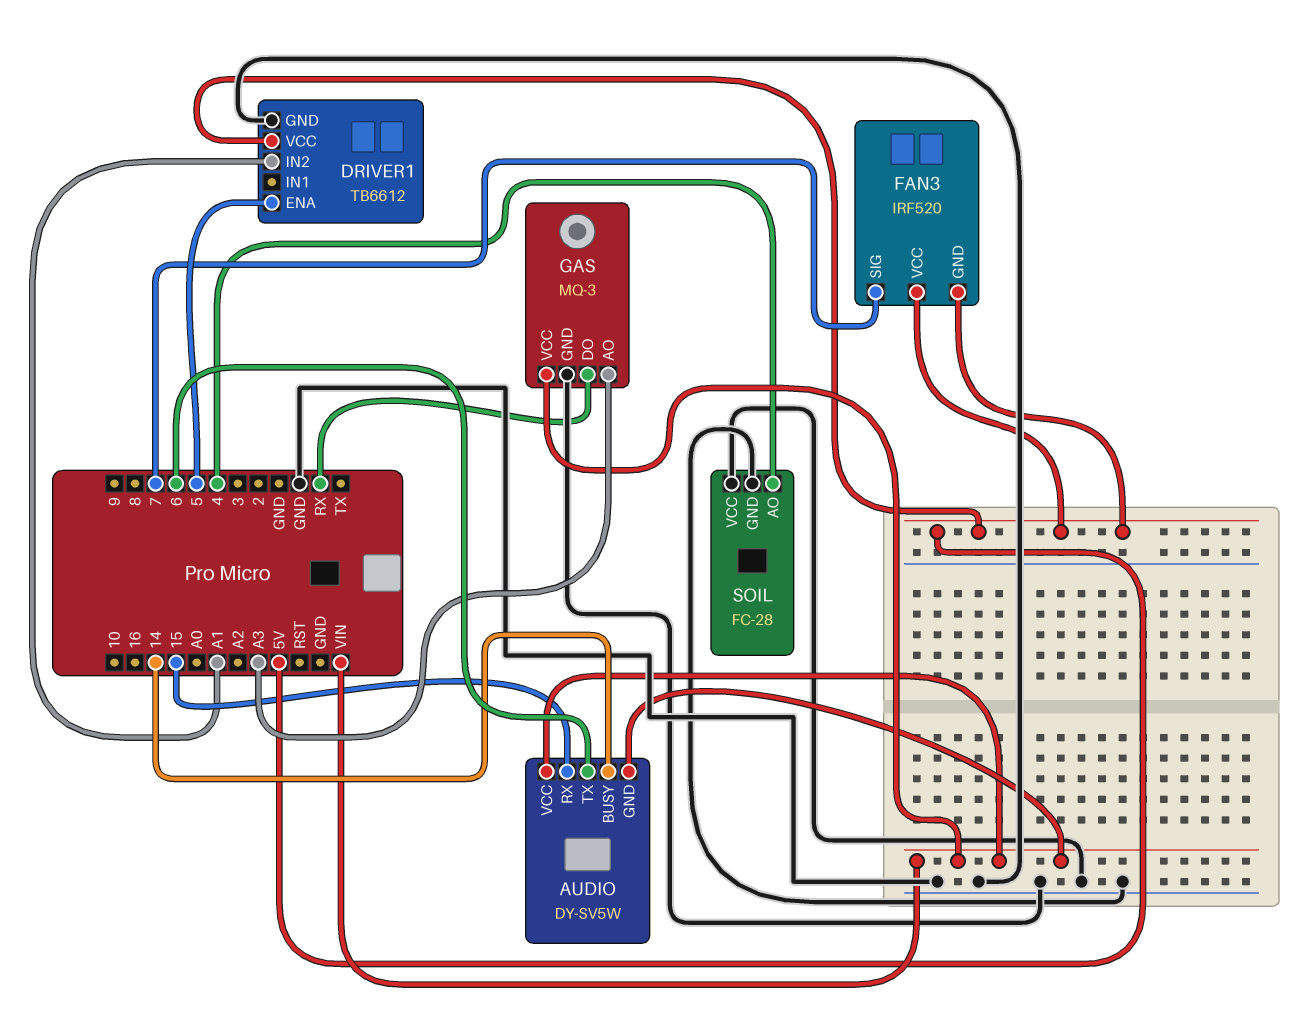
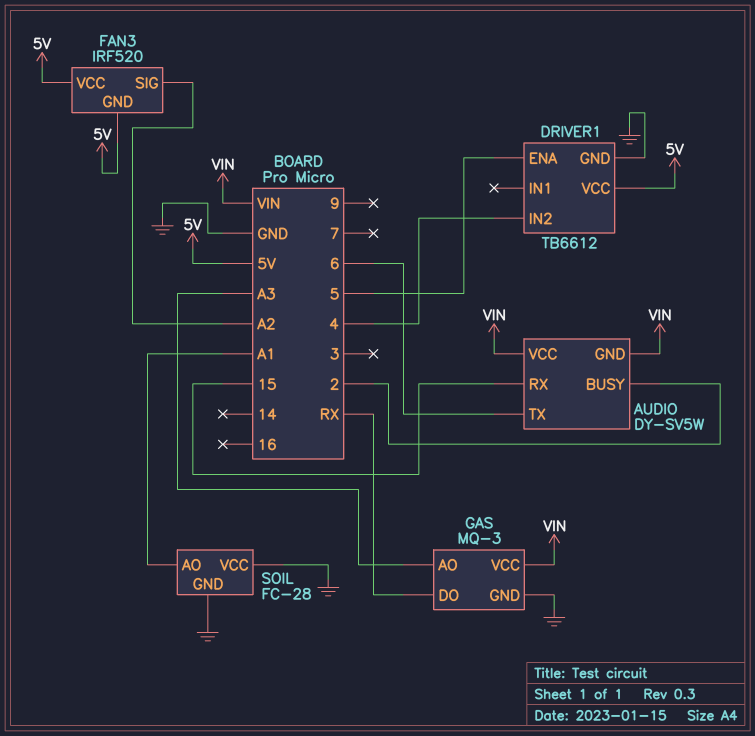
AUDIO pin BUSY: 14 -> 2
DRIVER1 pin IN2: A1 -> 4
FAN3 pin SIG: 7 -> A2
SOIL pin AO: 4 -> A1

